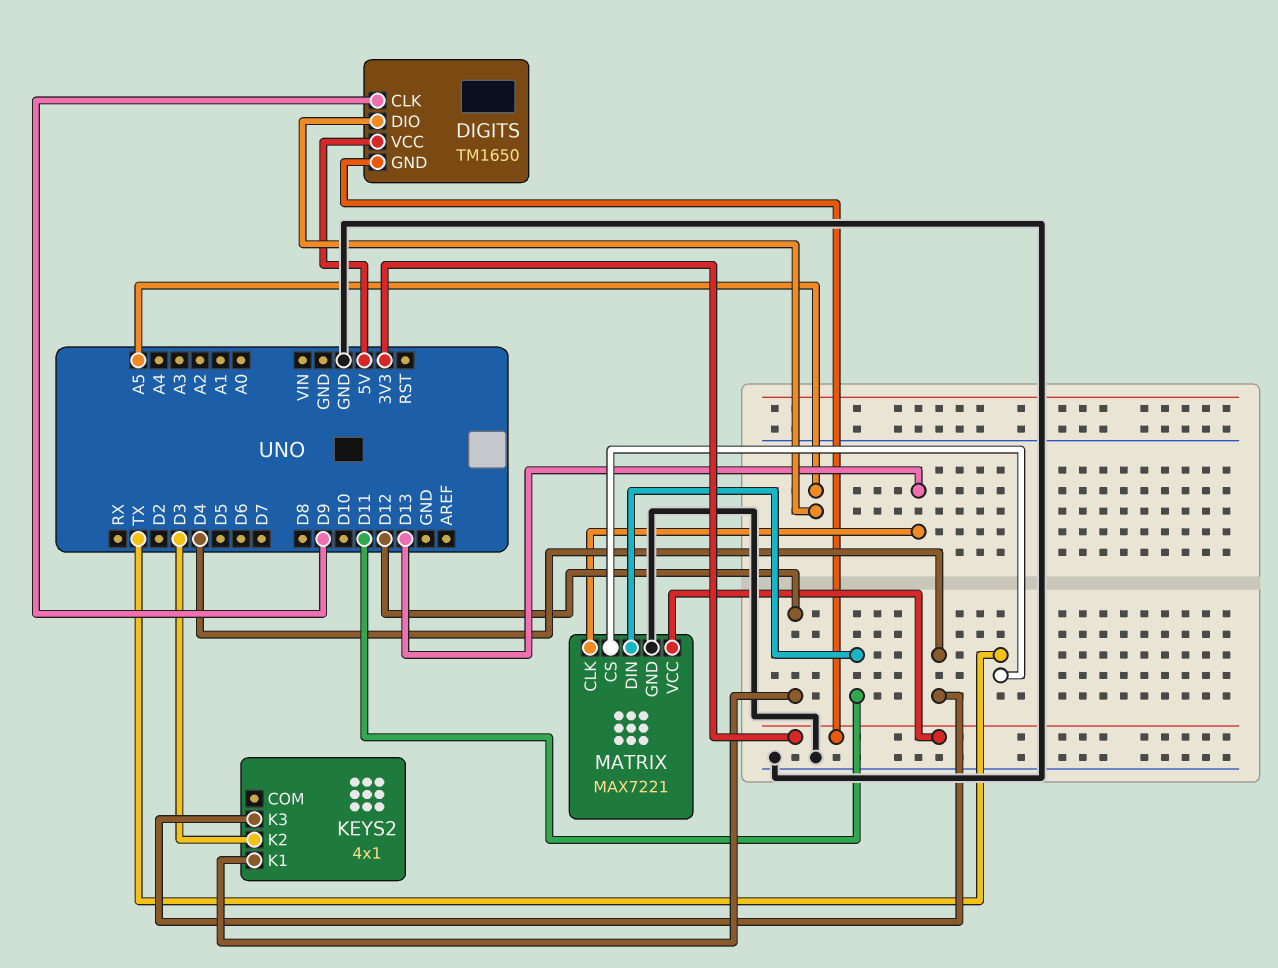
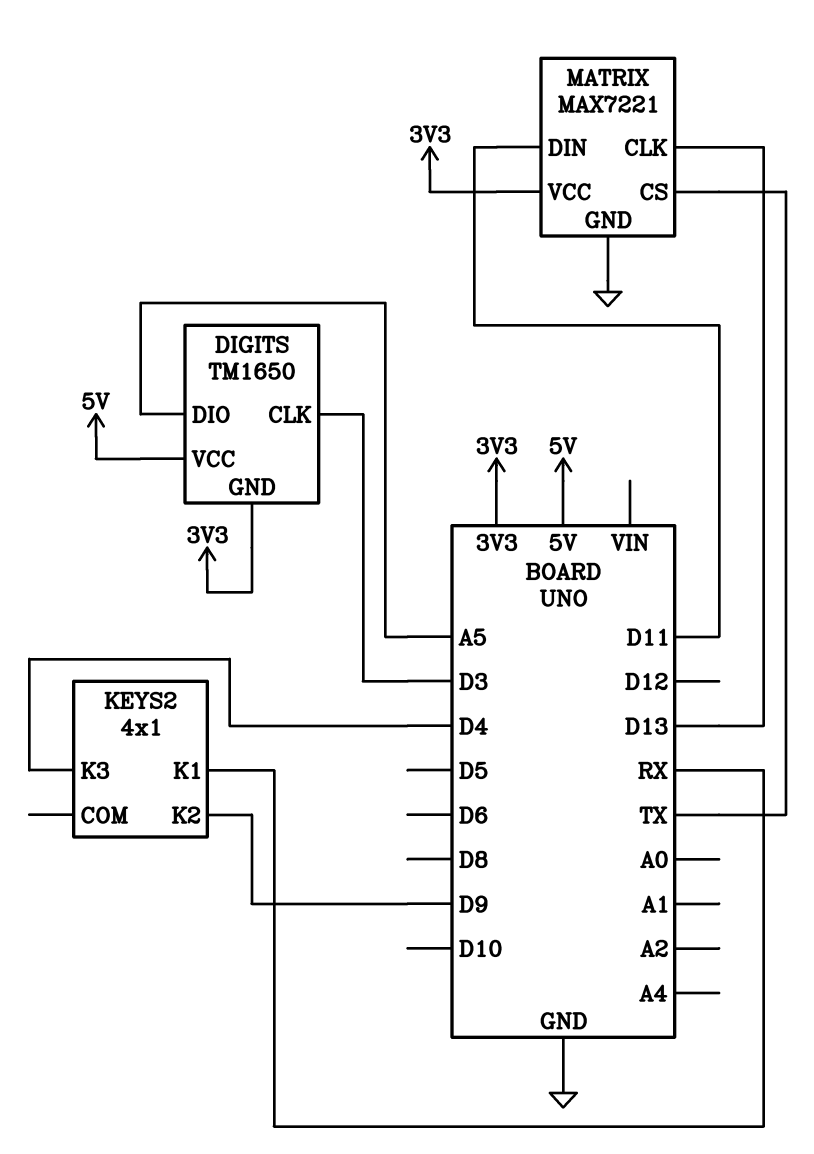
DIGITS pin CLK: D9 -> D3
KEYS2 pin K1: D12 -> RX
KEYS2 pin K2: D3 -> D9

